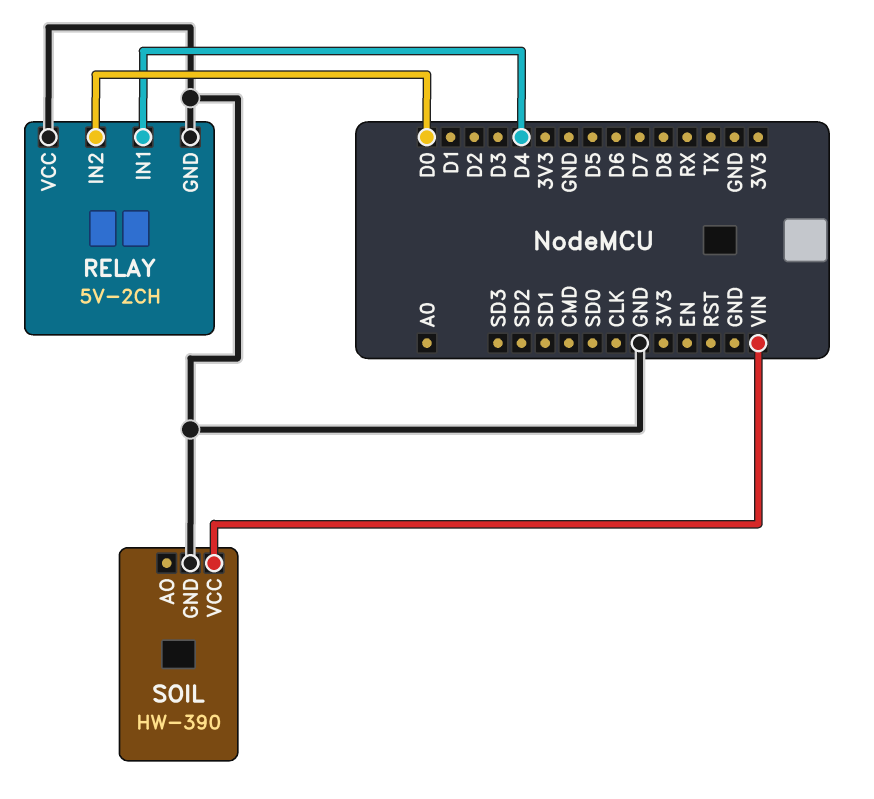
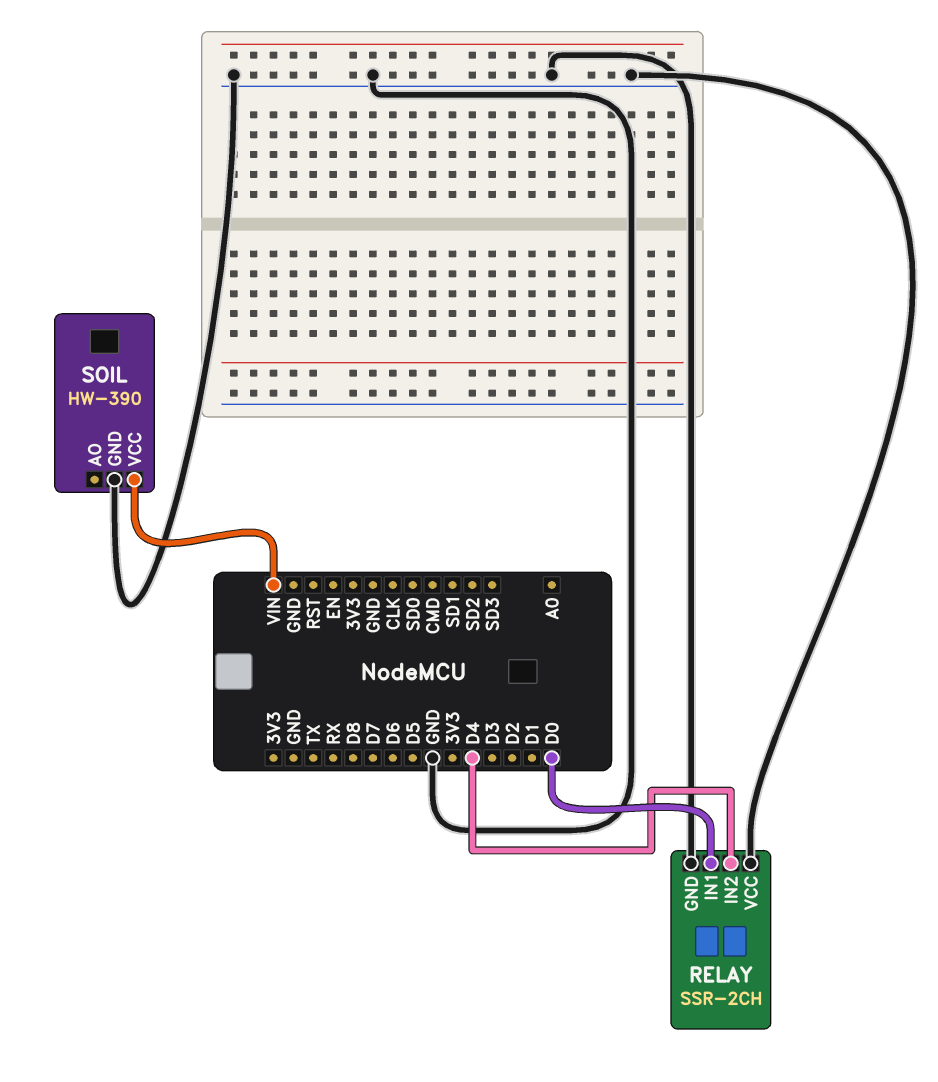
RELAY: 5V-2CH -> SSR-2CH
RELAY pin IN1: D4 -> D0
RELAY pin IN2: D0 -> D4

